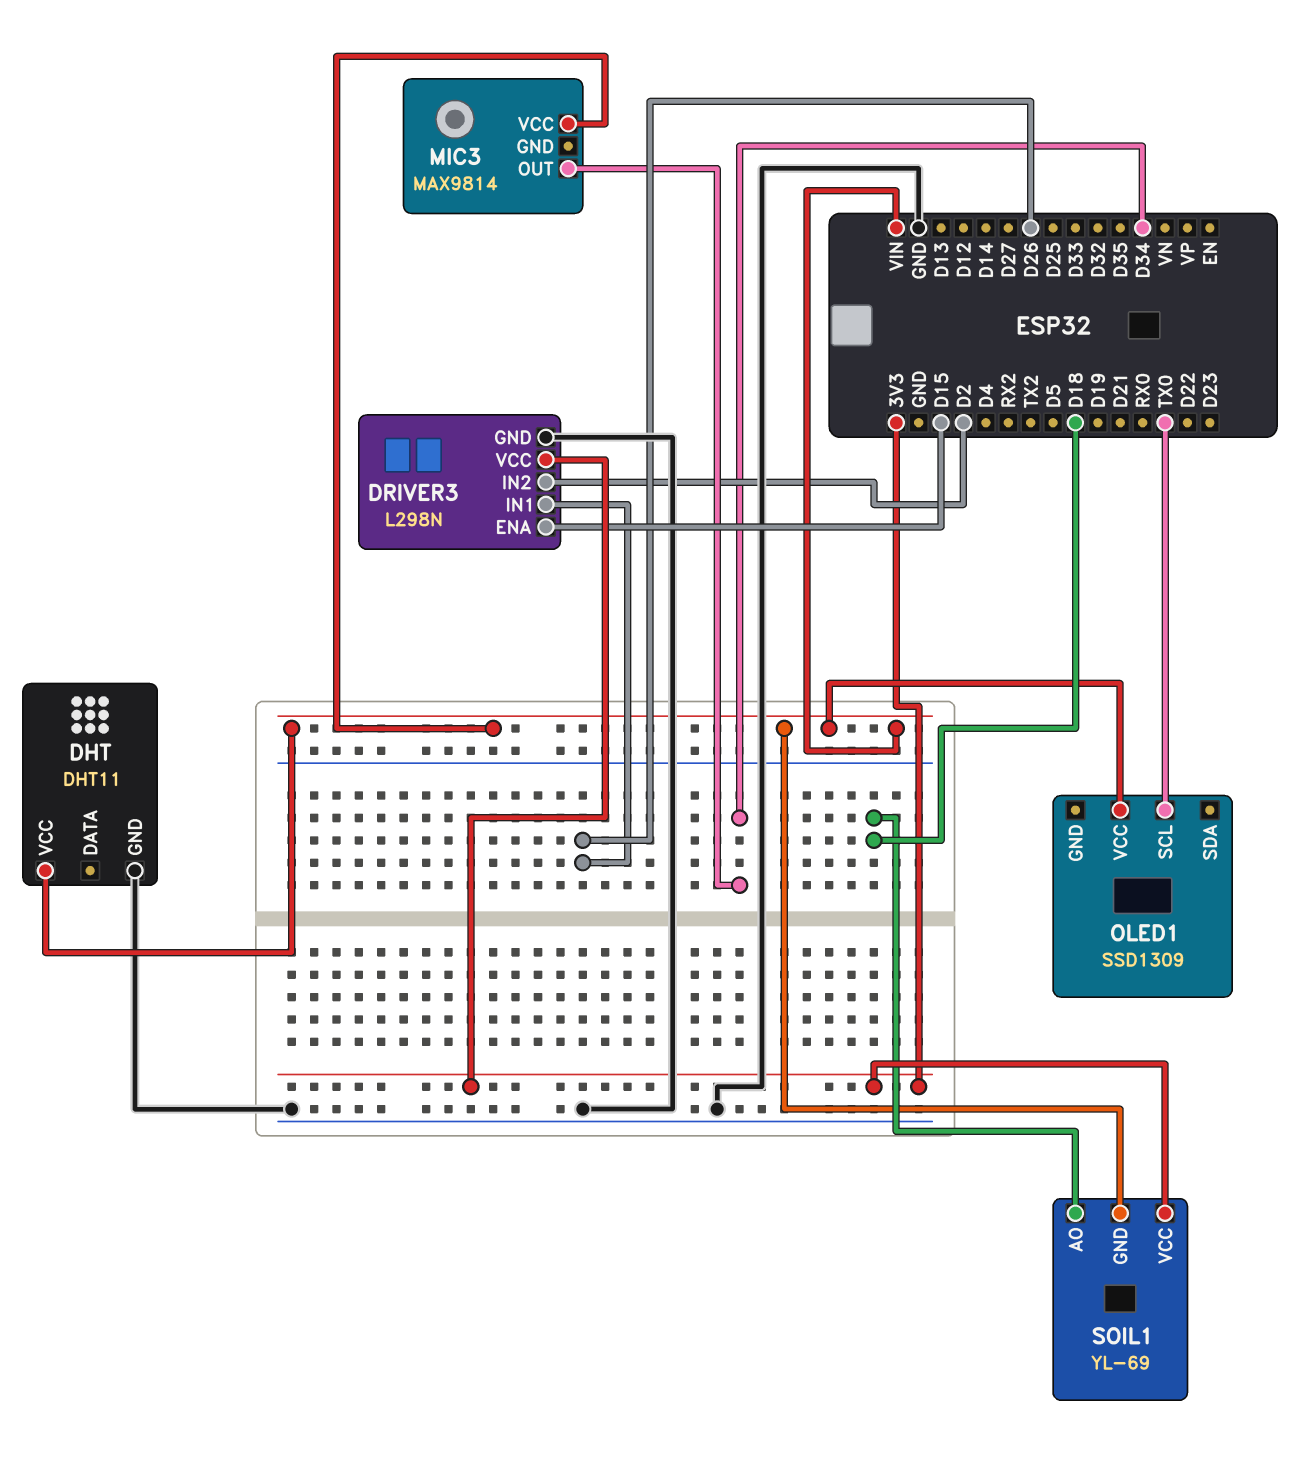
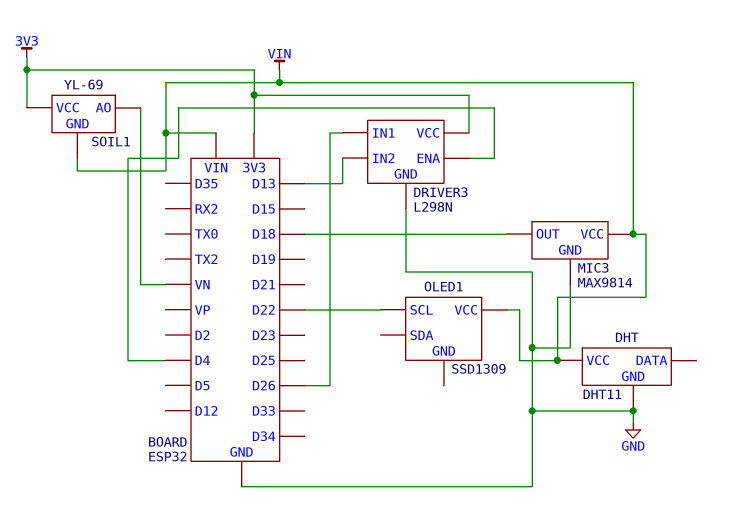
DRIVER3 pin ENA: D15 -> D4
DRIVER3 pin IN2: D2 -> D13
MIC3 pin GND: none -> GND
MIC3 pin OUT: D34 -> D18
OLED1 pin SCL: TX0 -> D22
SOIL1 pin AO: D18 -> VN

